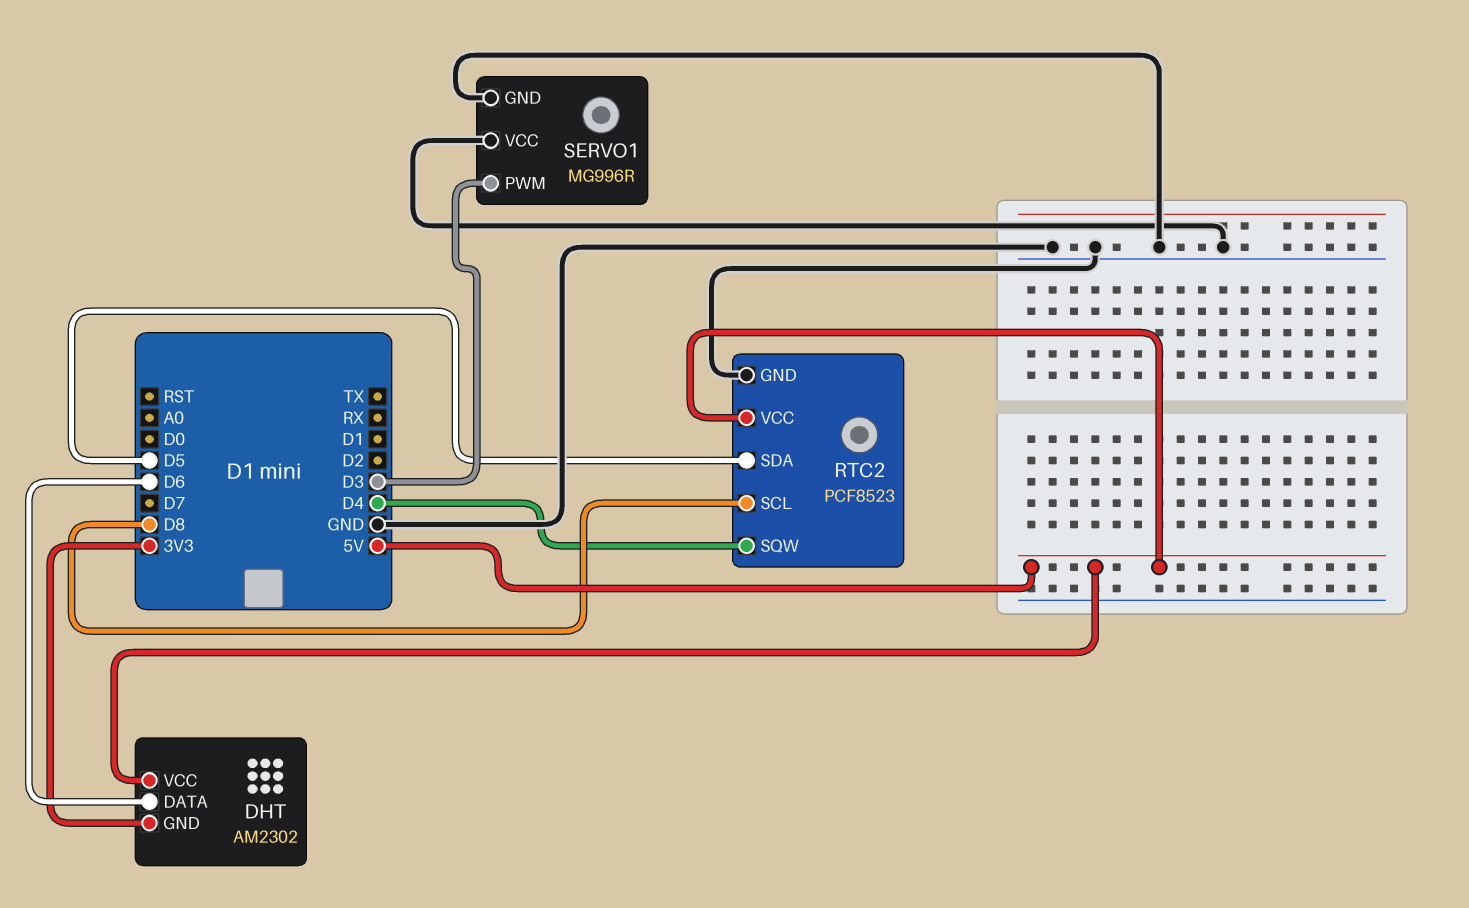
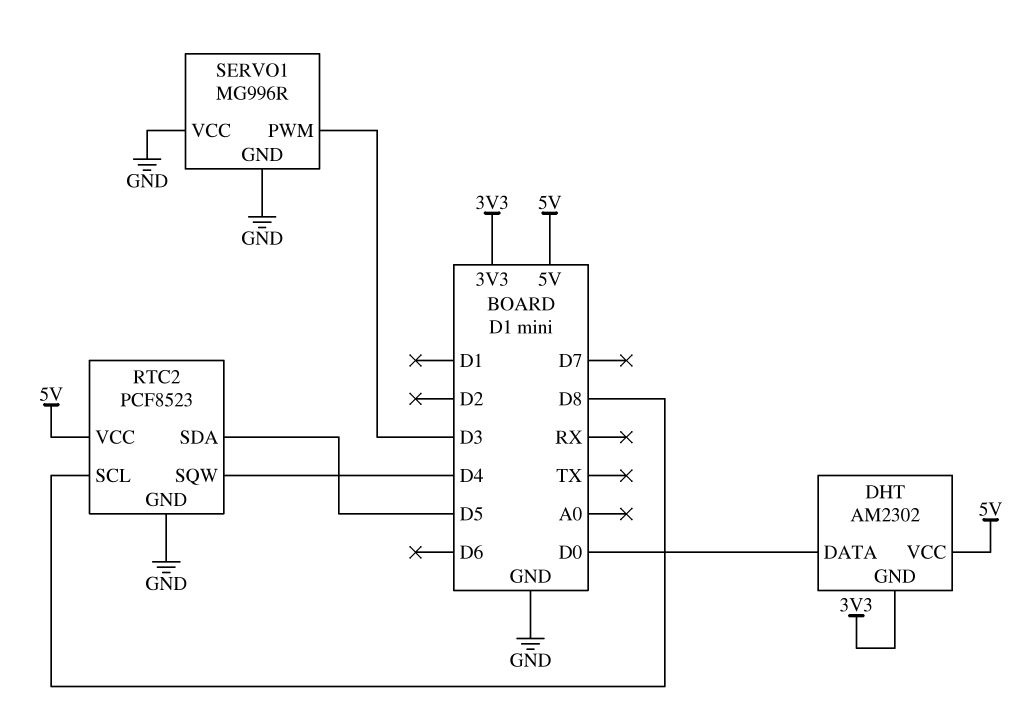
DHT pin DATA: D6 -> D0

